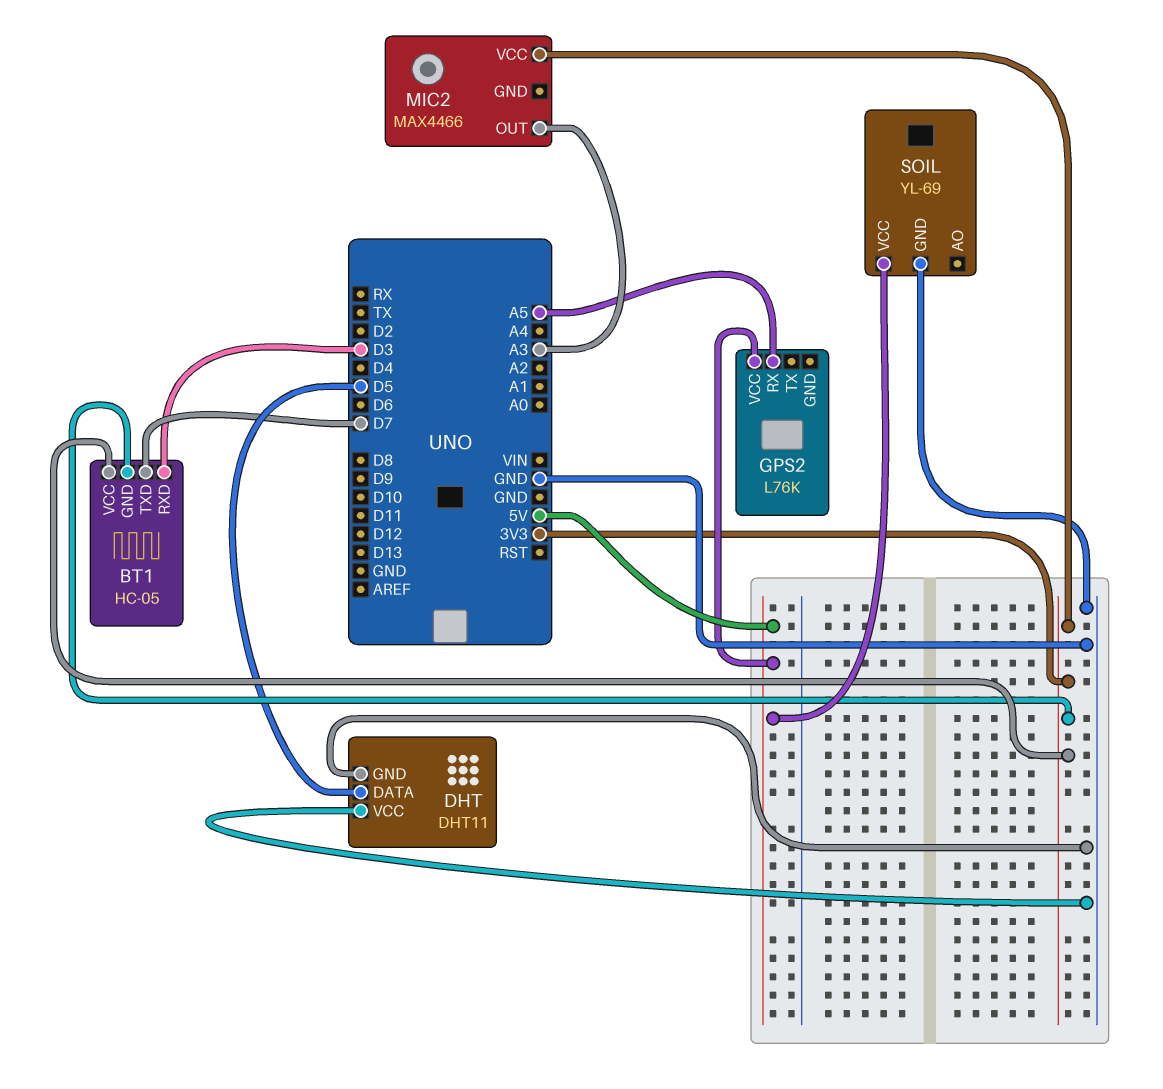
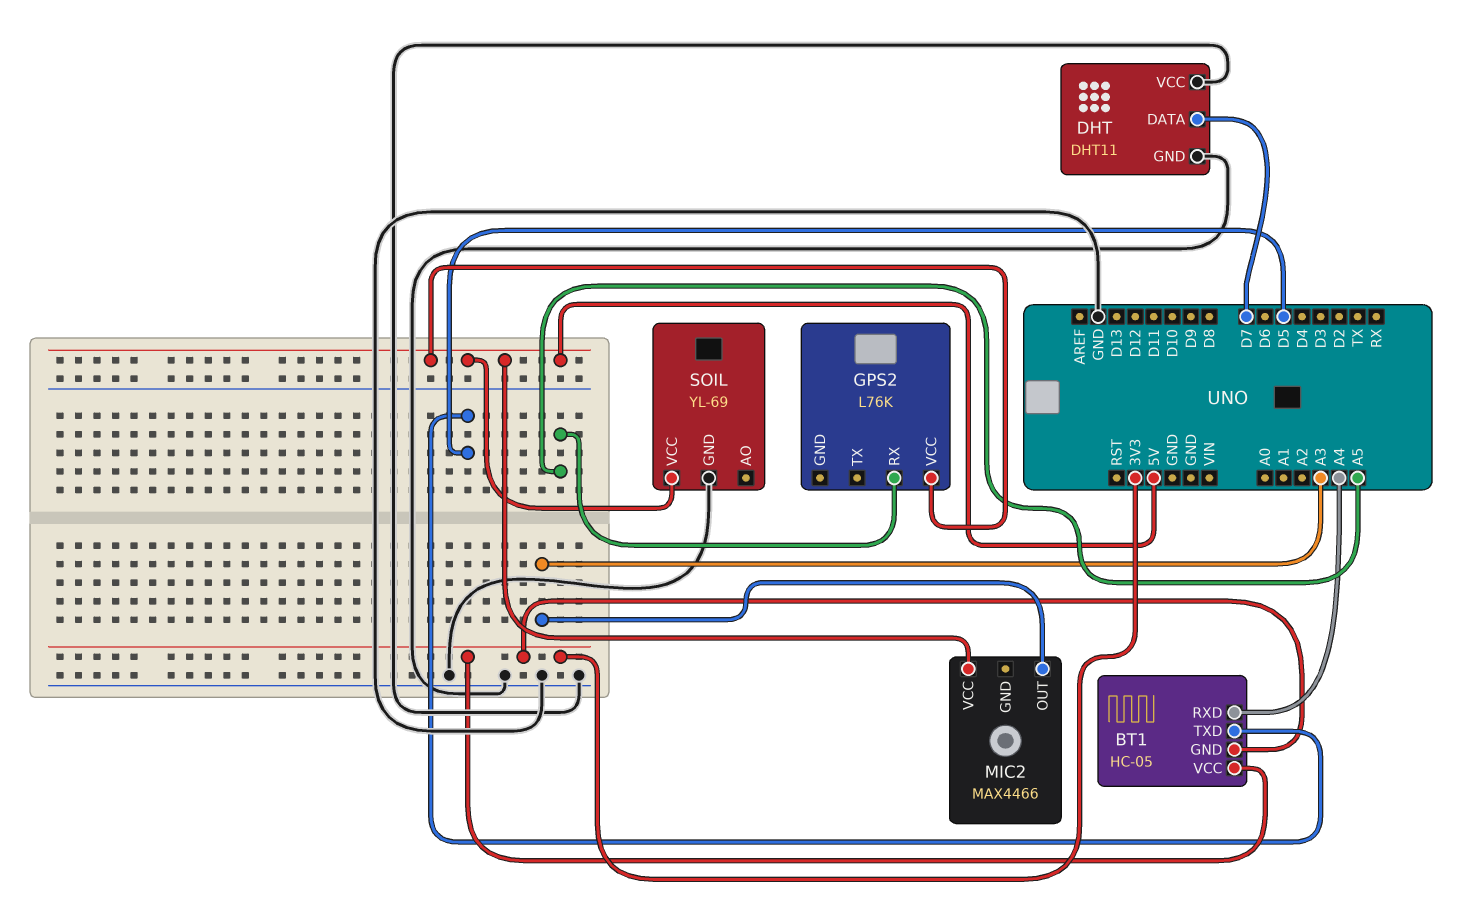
BT1 pin RXD: D3 -> A4
BT1 pin TXD: D7 -> D5
DHT pin DATA: D5 -> D7
MIC2 pin VCC: 3V3 -> 5V

